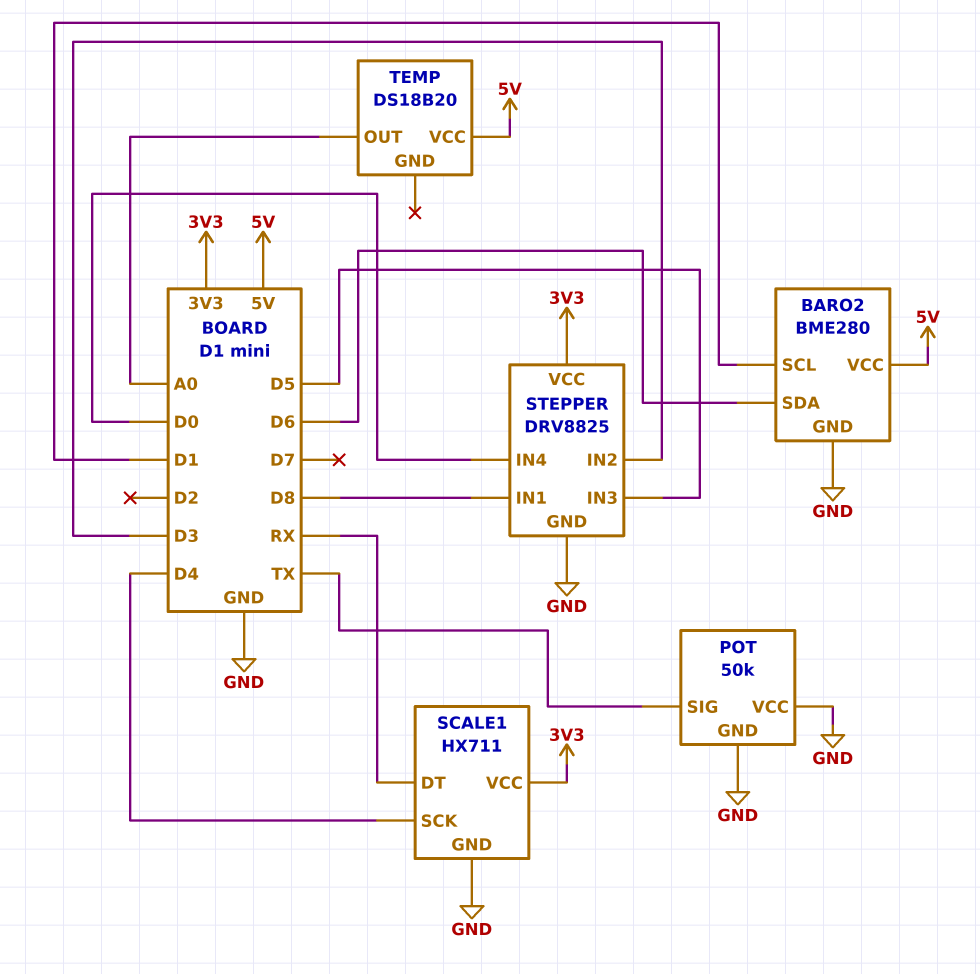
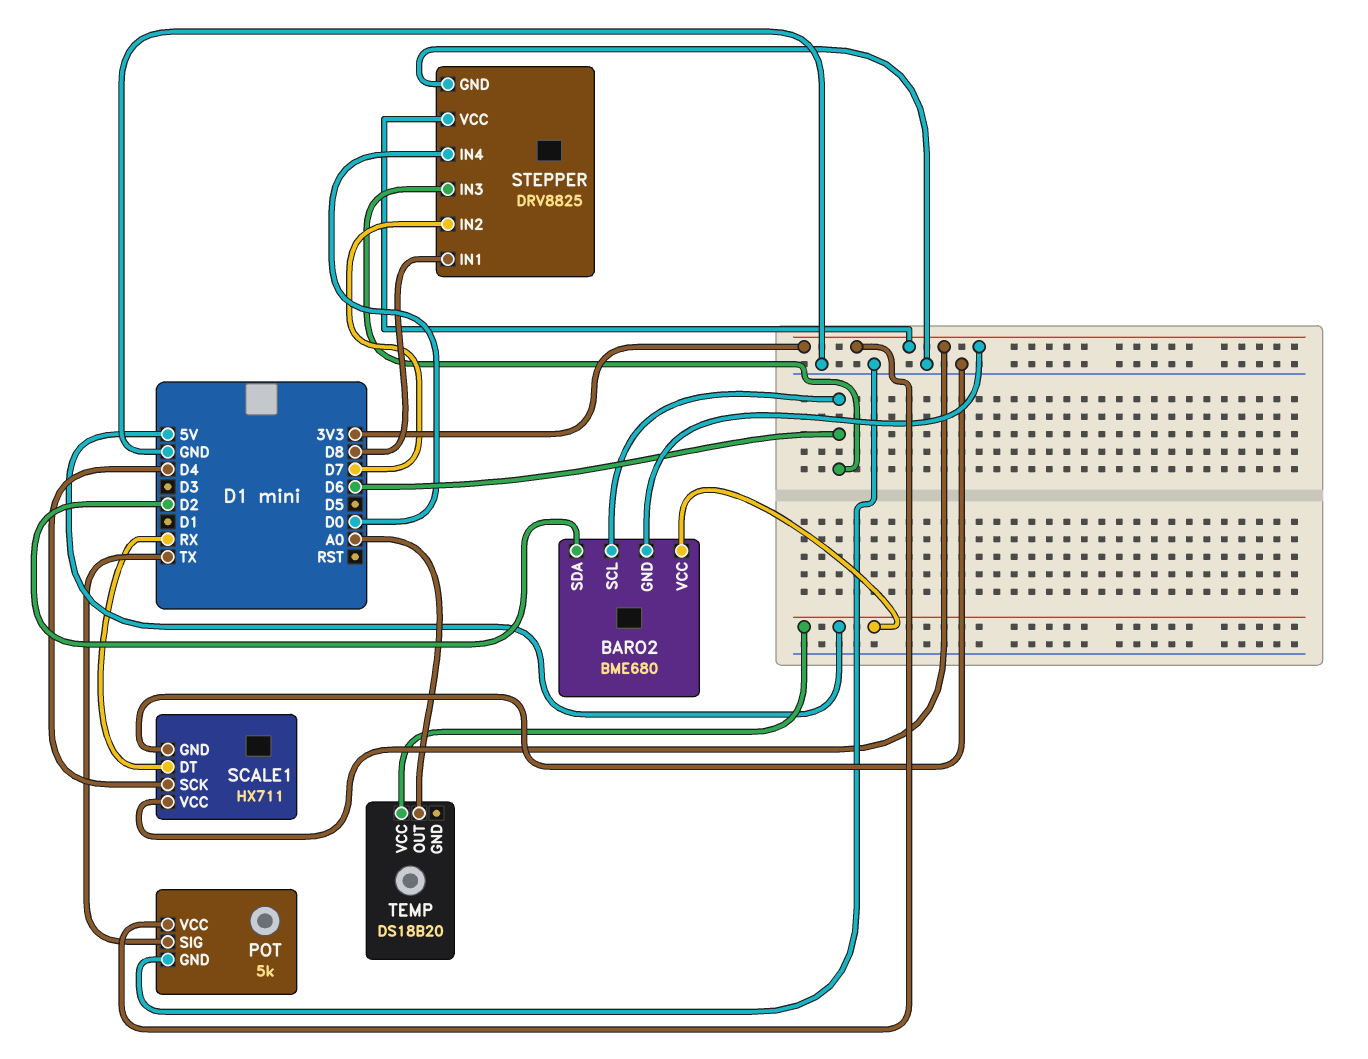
BARO2: BME280 -> BME680
BARO2 pin GND: GND -> 3V3
BARO2 pin SCL: D1 -> D6
BARO2 pin SDA: D6 -> D2
POT: 50k -> 5k
POT pin VCC: GND -> 3V3
STEPPER pin IN2: D3 -> D7
STEPPER pin IN3: D5 -> D6

